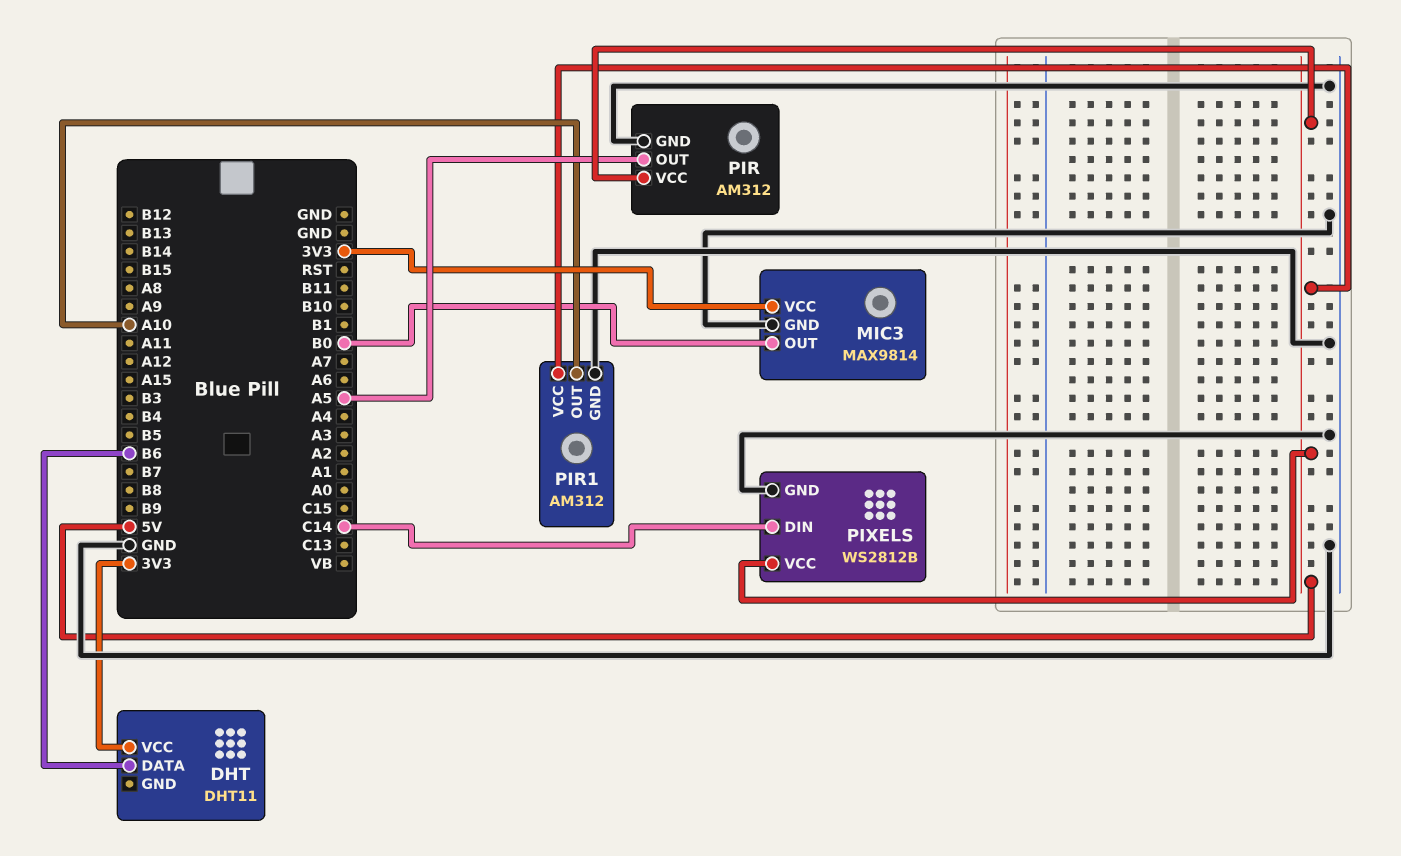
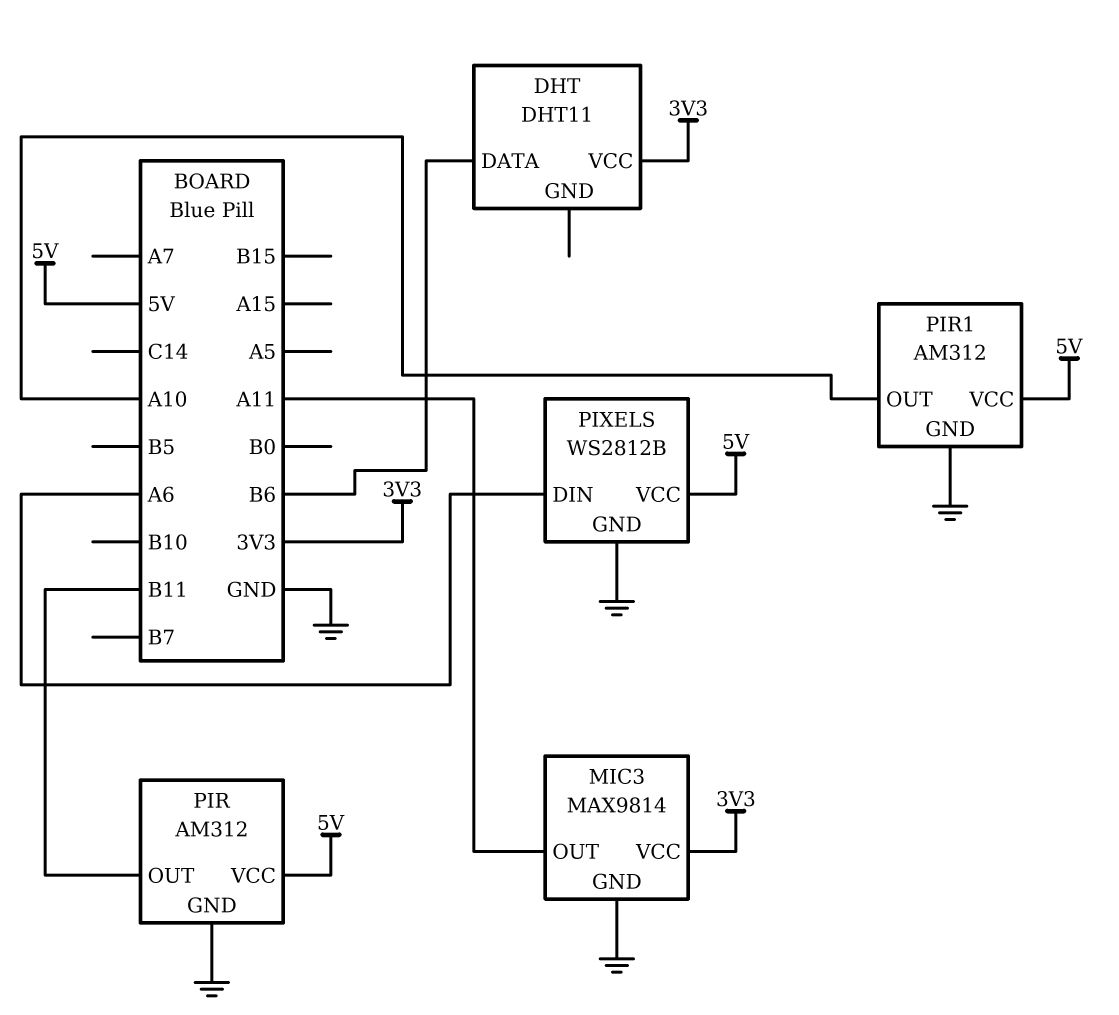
MIC3 pin OUT: B0 -> A11
PIR pin OUT: A5 -> B11
PIXELS pin DIN: C14 -> A6

